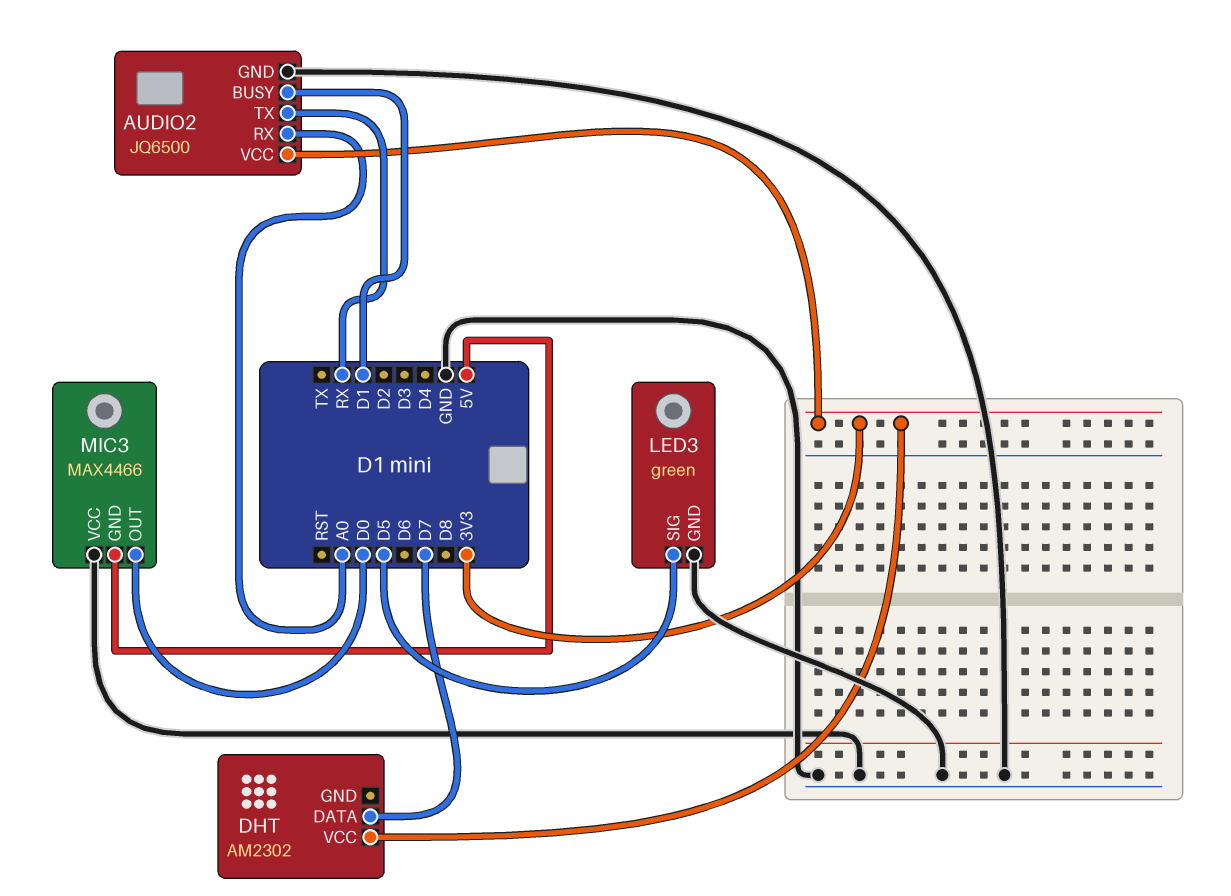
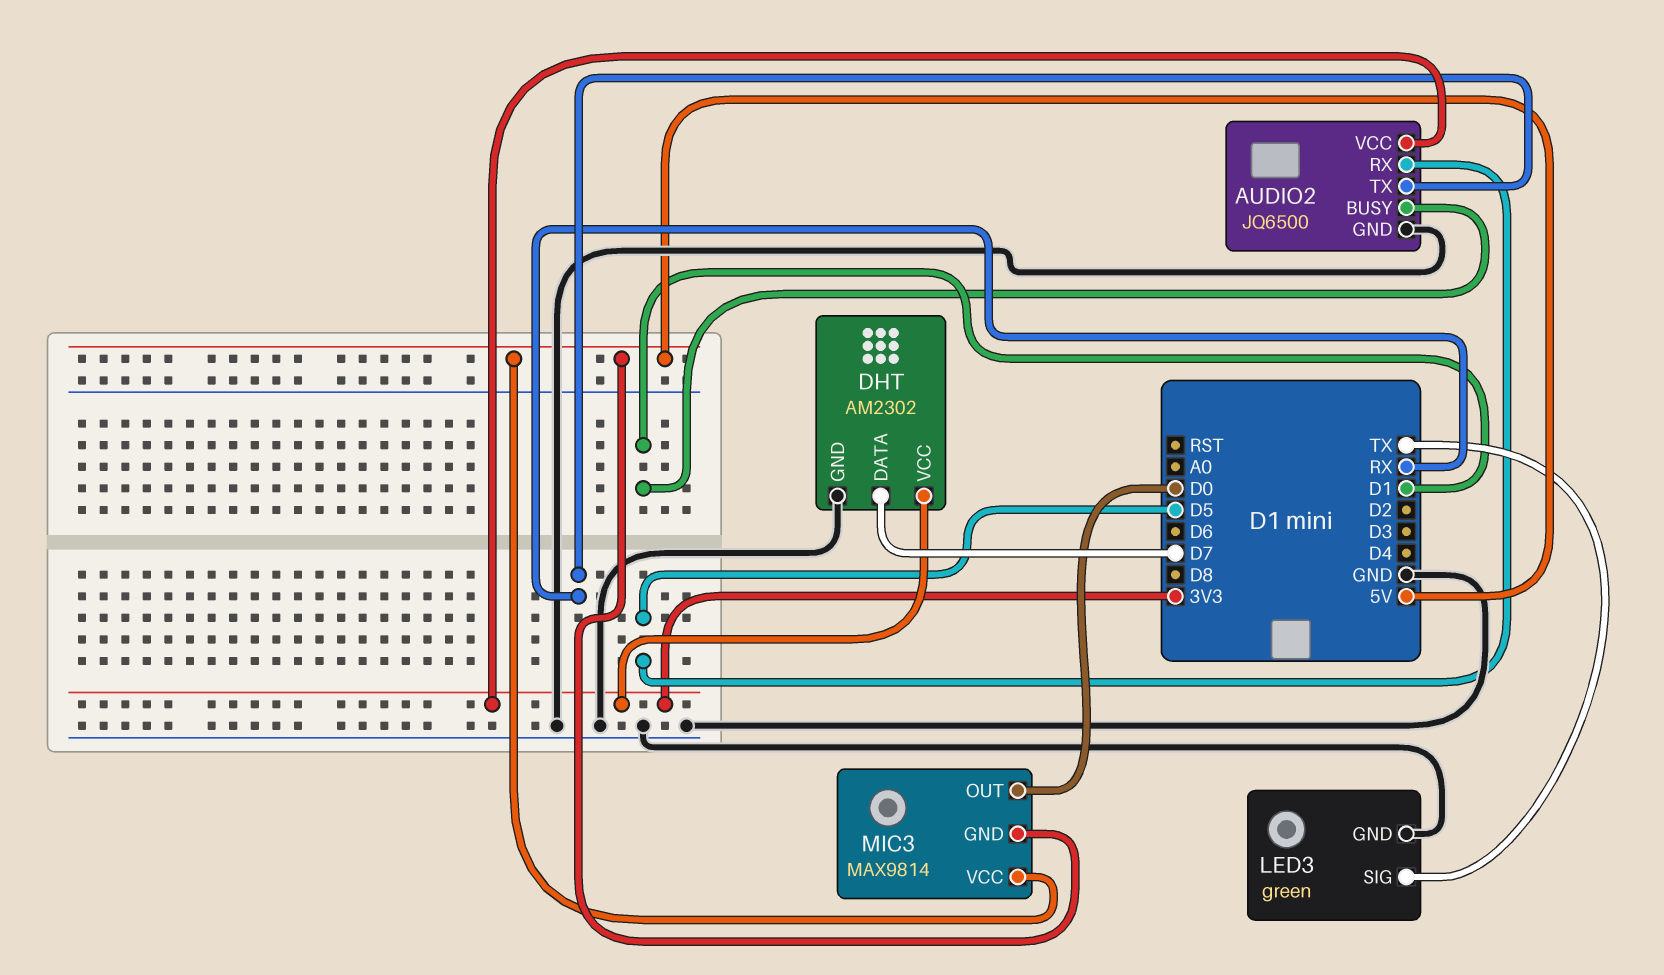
AUDIO2 pin RX: A0 -> D5
DHT pin GND: none -> GND
LED3 pin SIG: D5 -> TX
MIC3: MAX4466 -> MAX9814
MIC3 pin VCC: GND -> 5V

